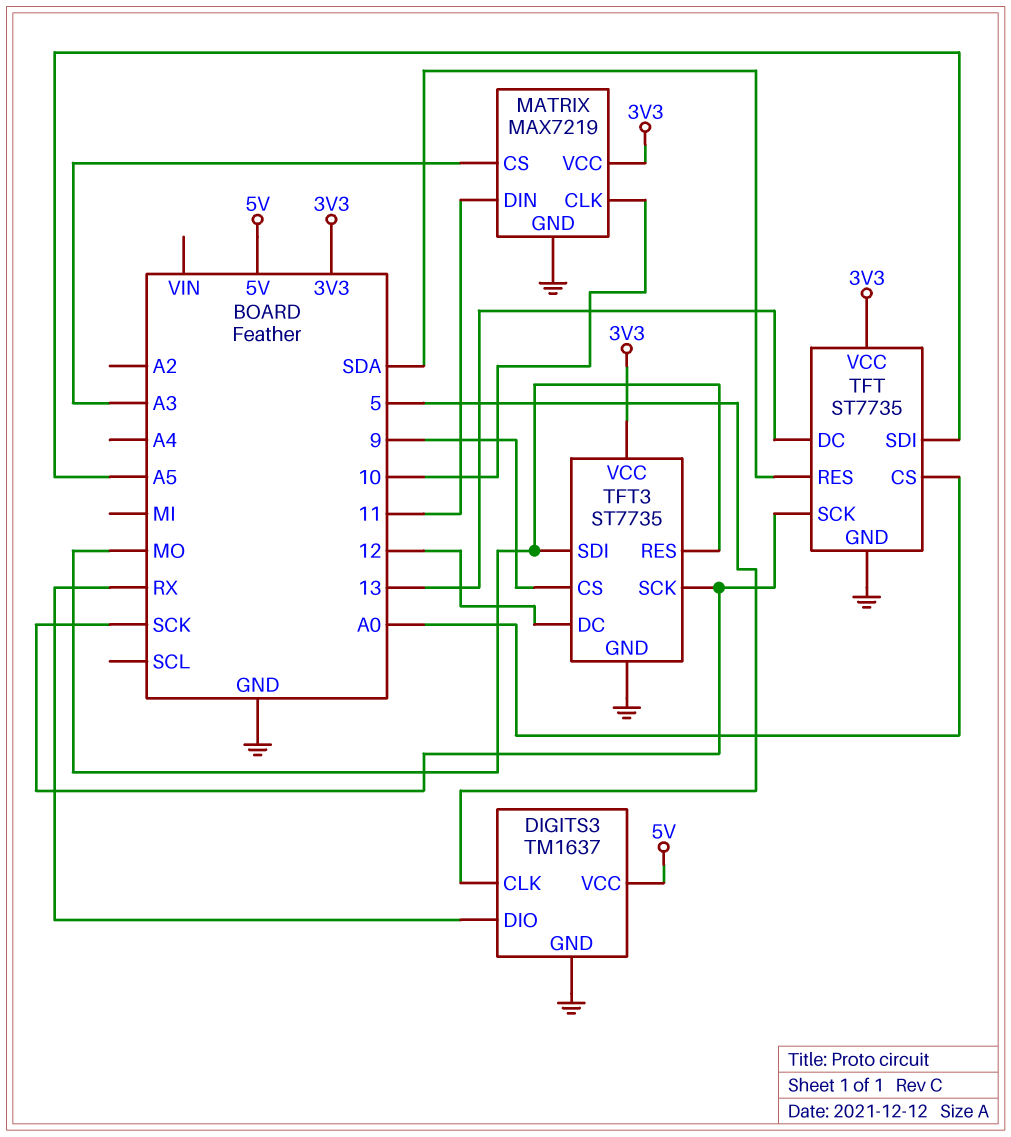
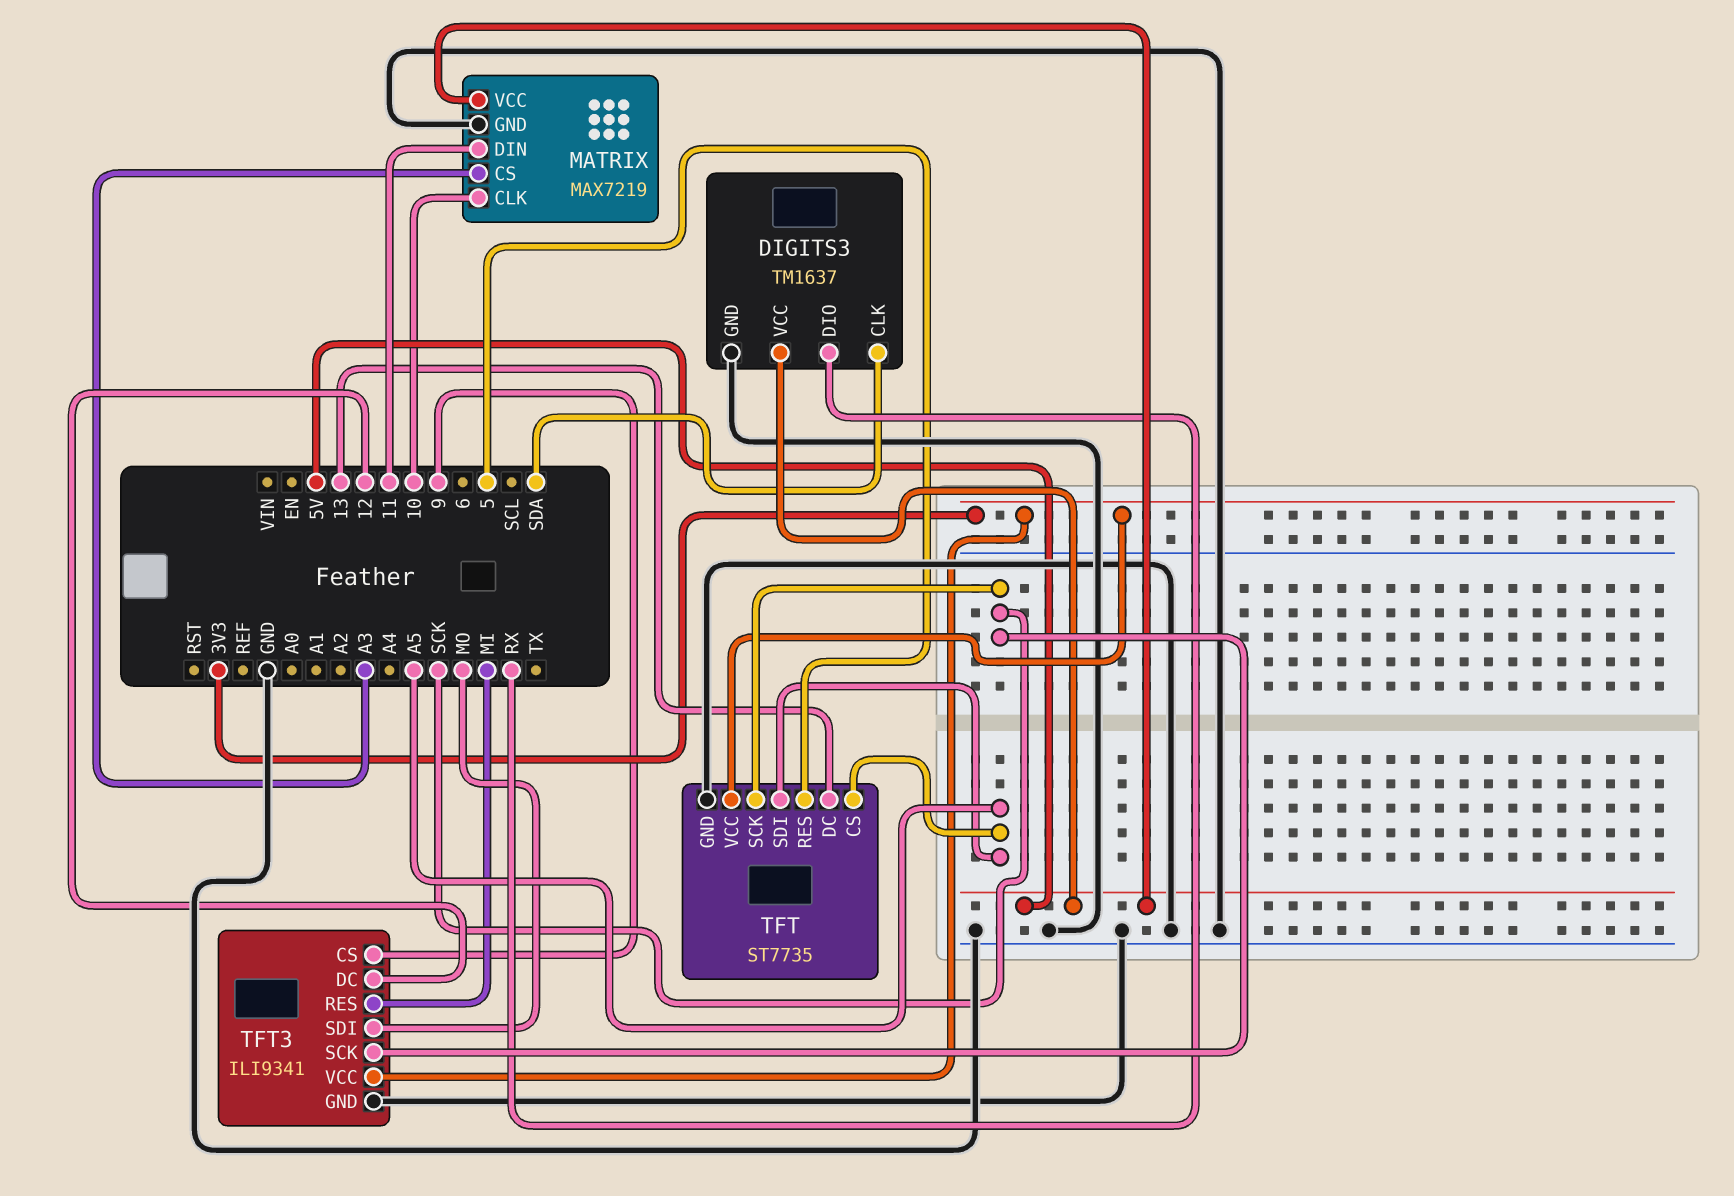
DIGITS3 pin CLK: 5 -> SDA
MATRIX pin VCC: 3V3 -> 5V
TFT pin CS: A0 -> A5
TFT pin RES: SDA -> 5
TFT3: ST7735 -> ILI9341
TFT3 pin RES: MO -> MI

